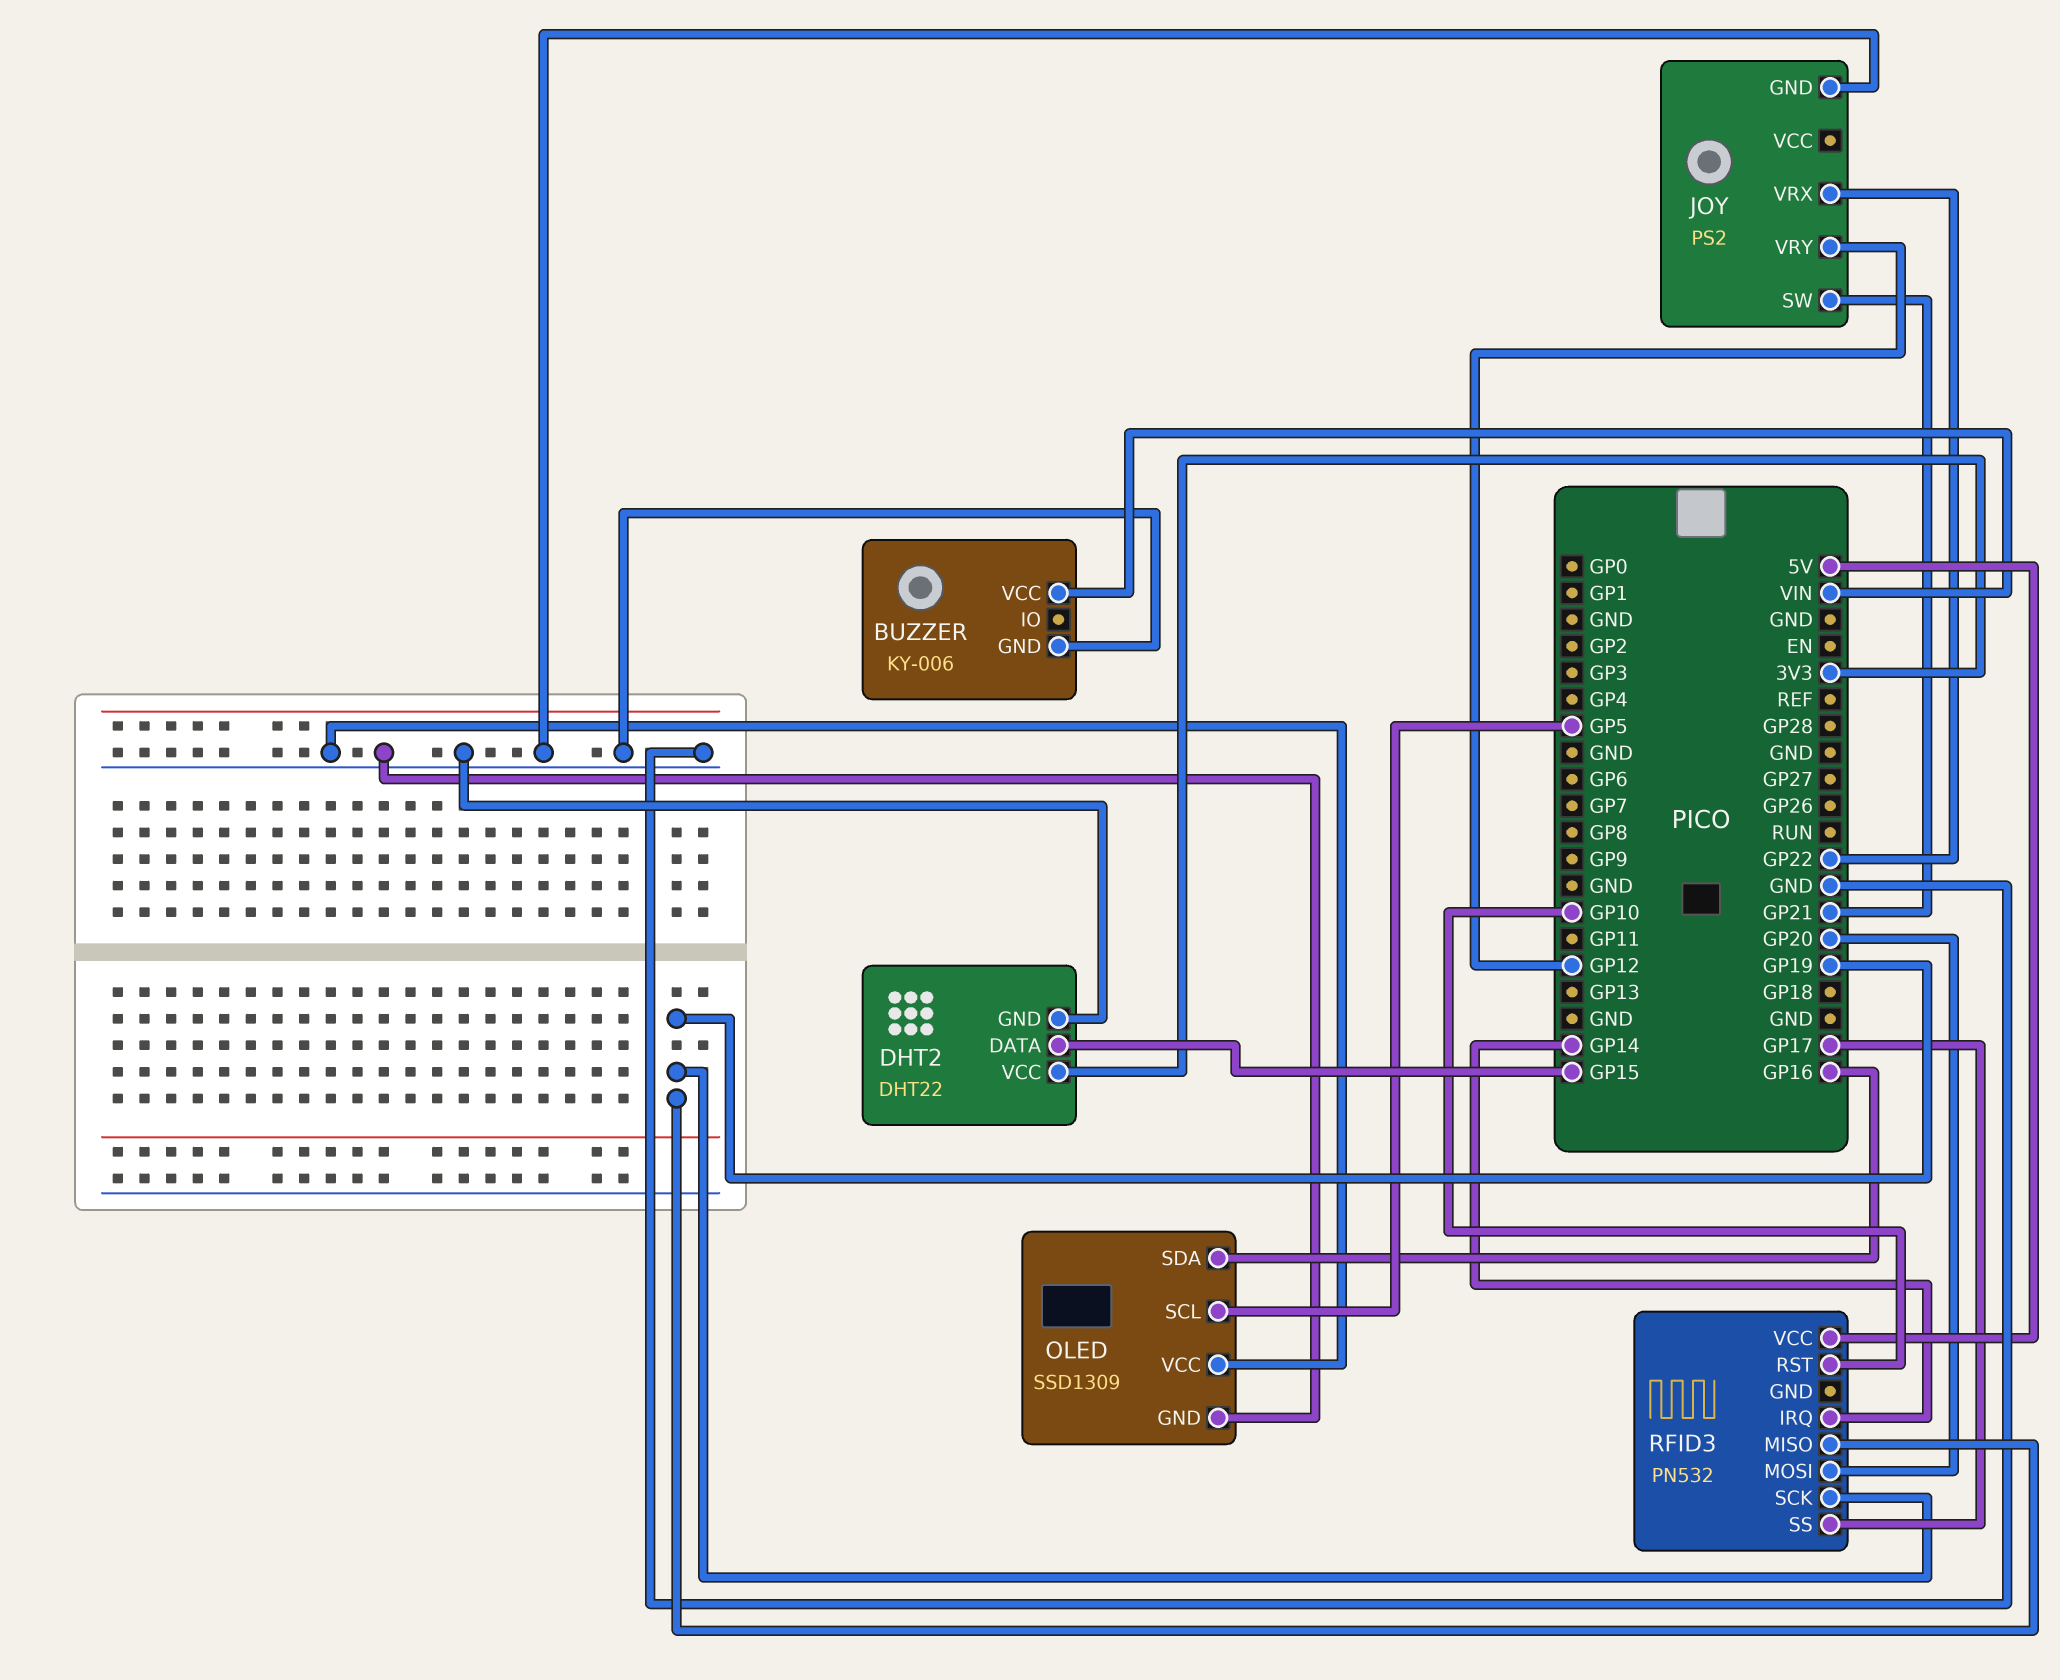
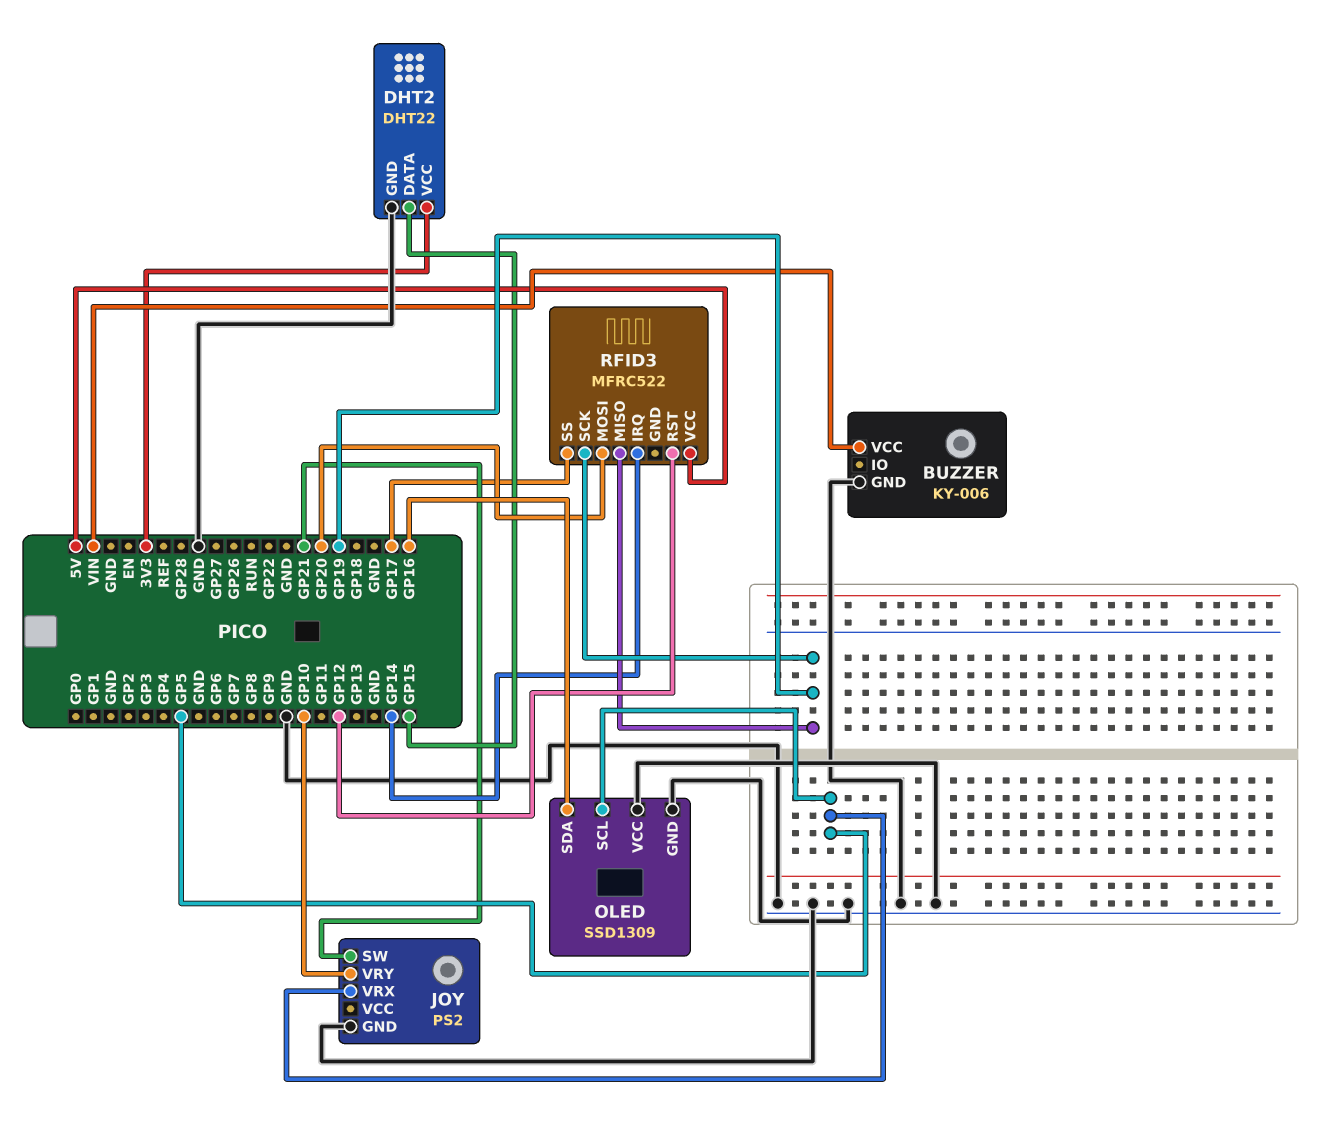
JOY pin VRX: GP22 -> GP5
JOY pin VRY: GP12 -> GP10
RFID3: PN532 -> MFRC522
RFID3 pin RST: GP10 -> GP12

